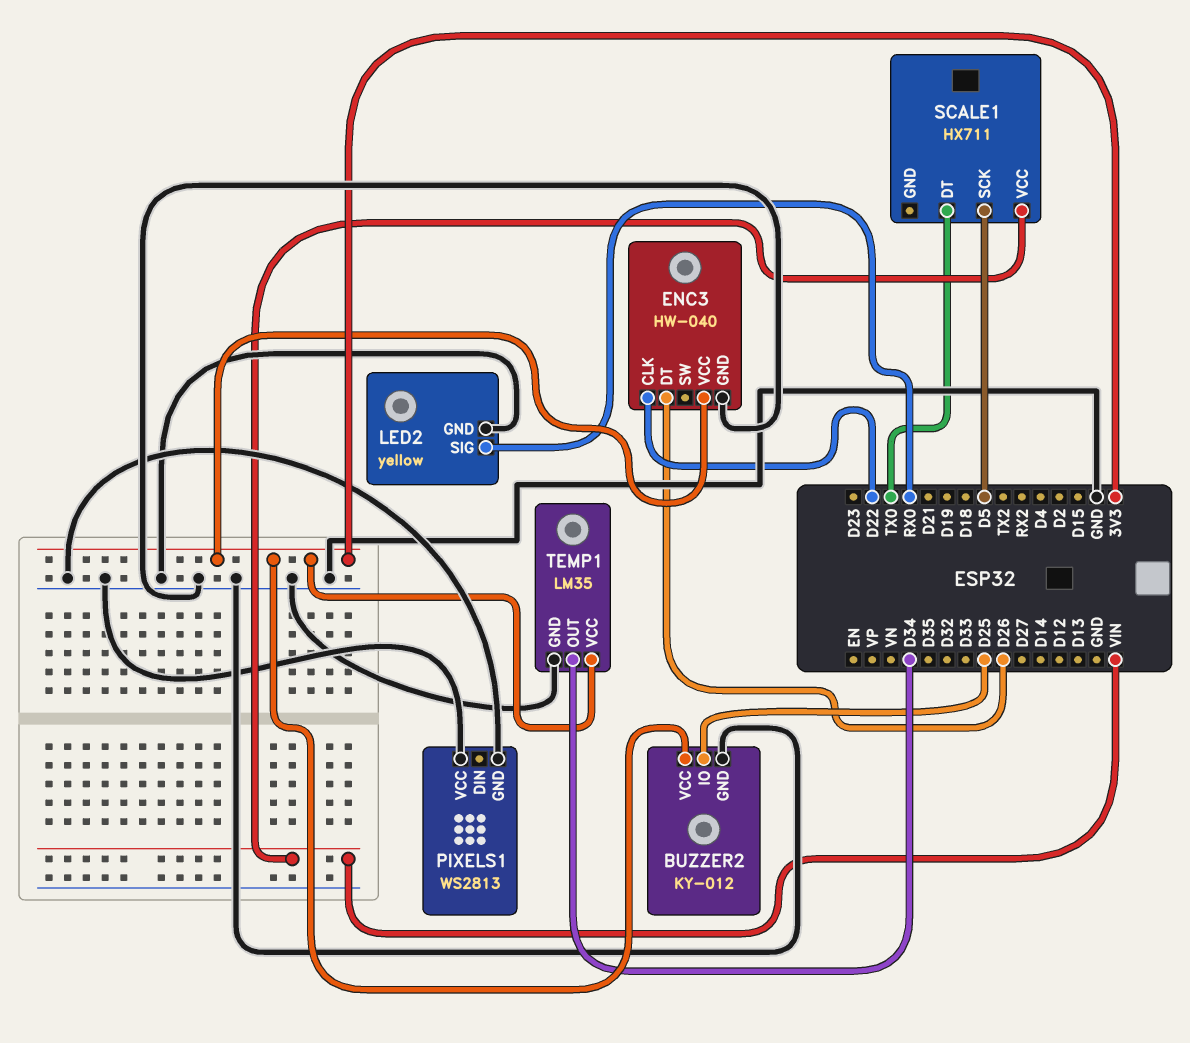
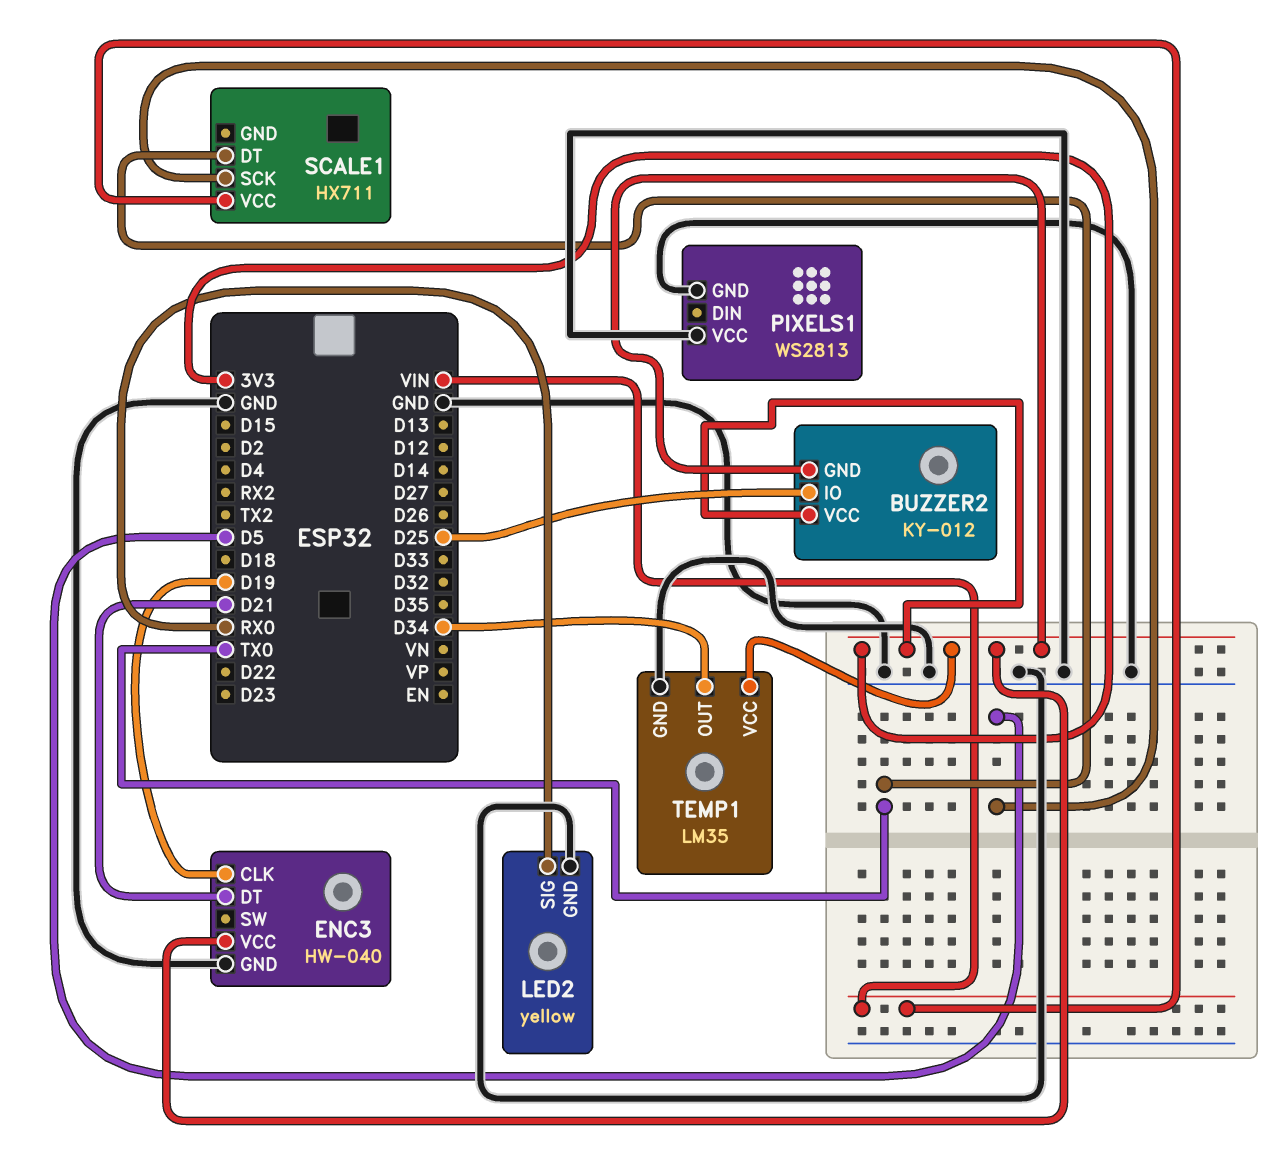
BUZZER2 pin GND: GND -> 3V3
ENC3 pin CLK: D22 -> D19
ENC3 pin DT: D26 -> D21

